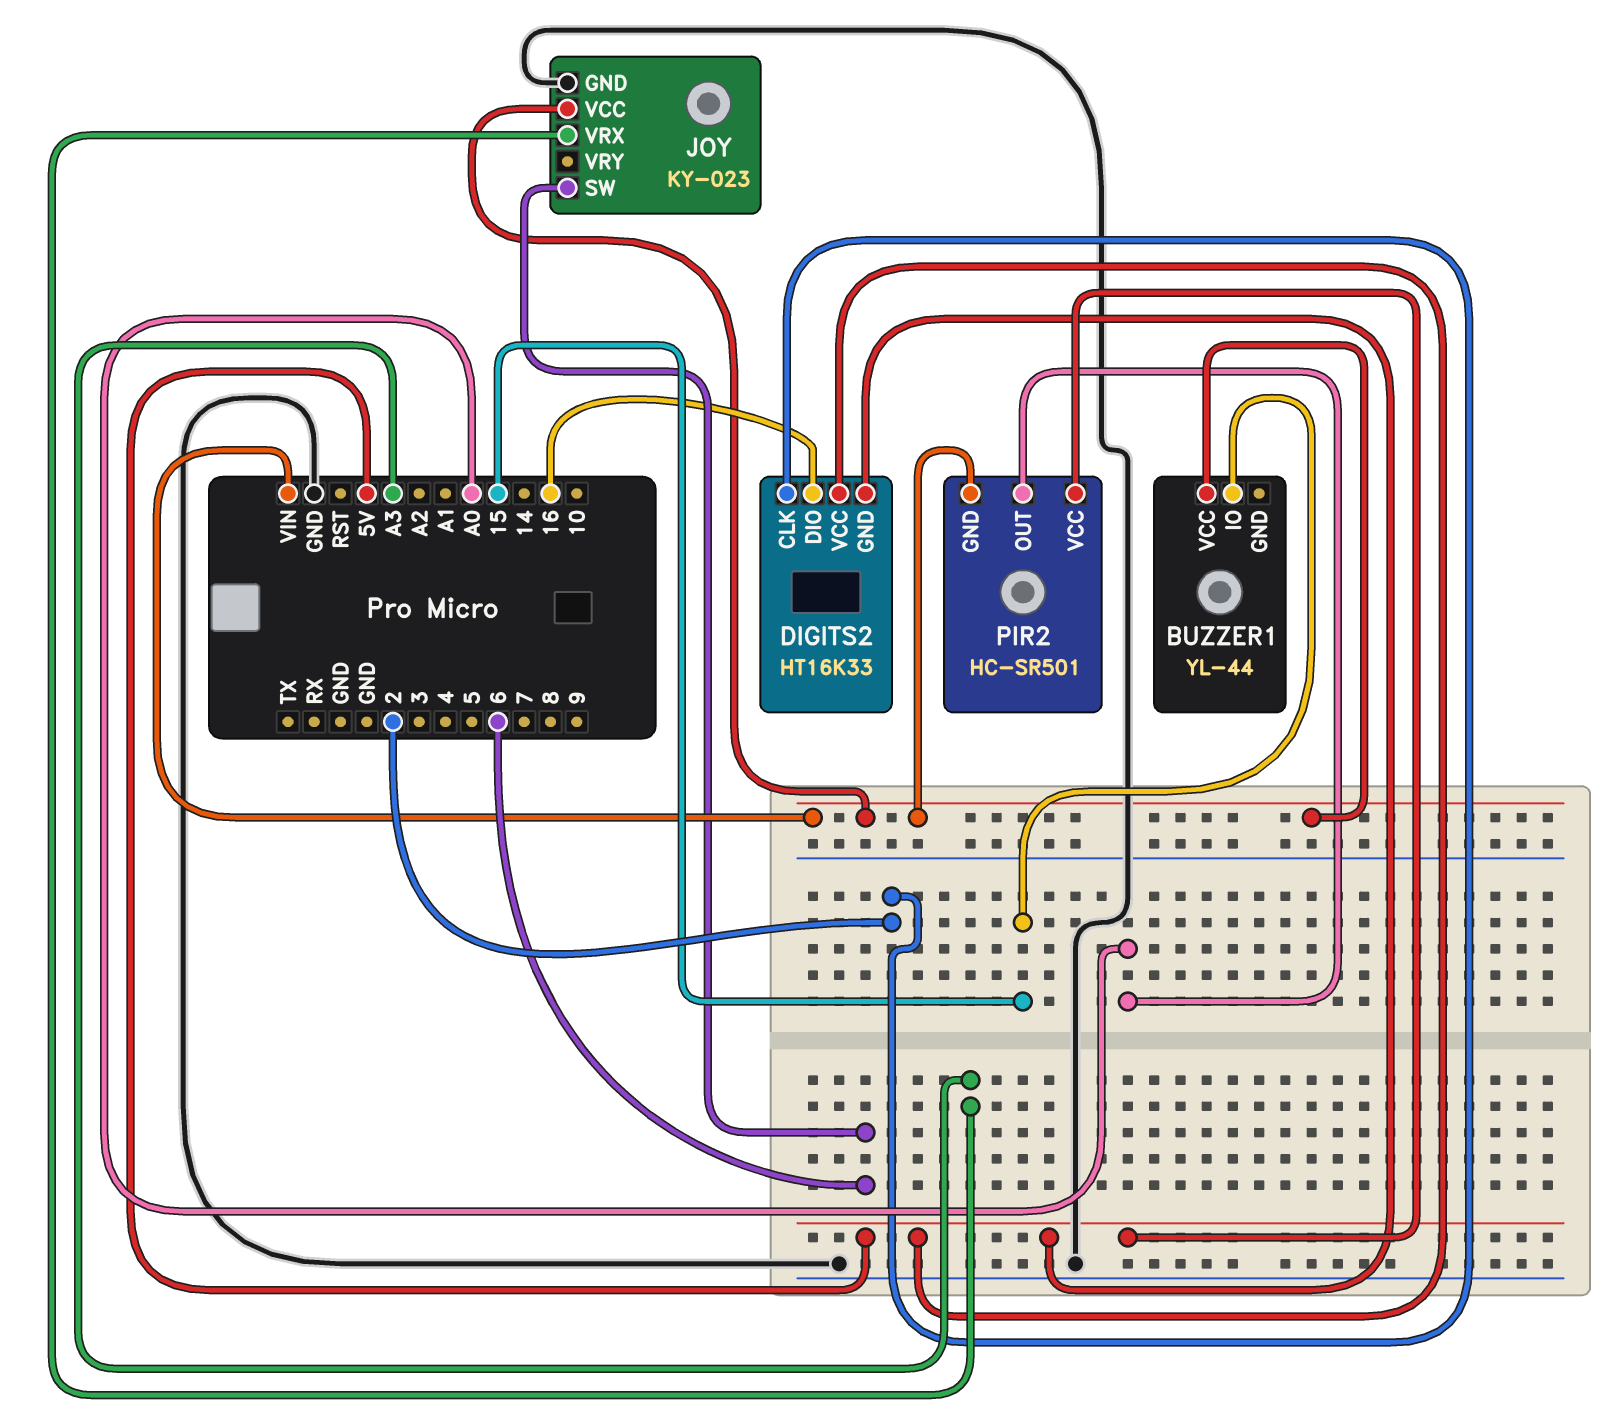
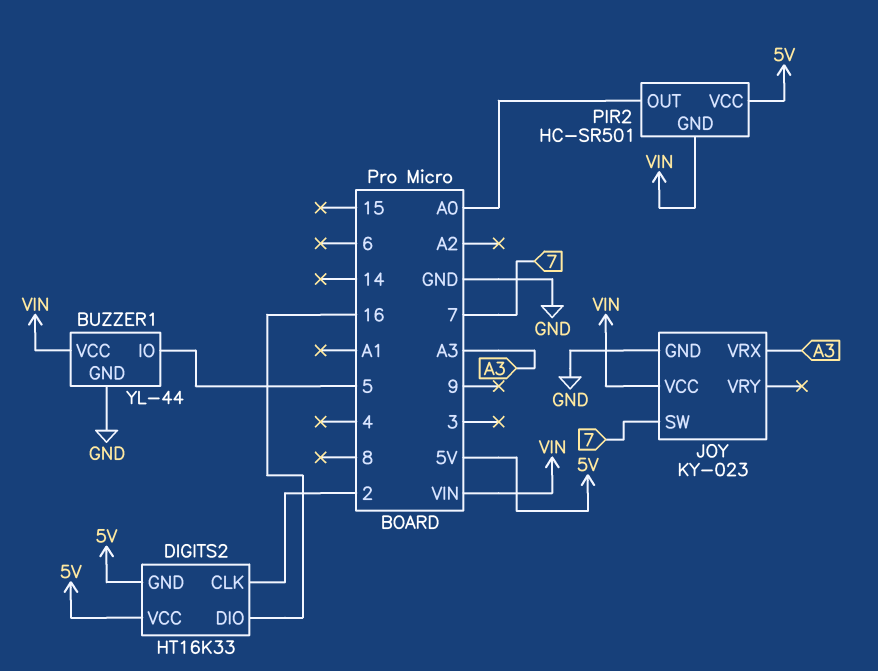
BUZZER1 pin GND: none -> GND
BUZZER1 pin IO: 15 -> 5
JOY pin SW: 6 -> 7

